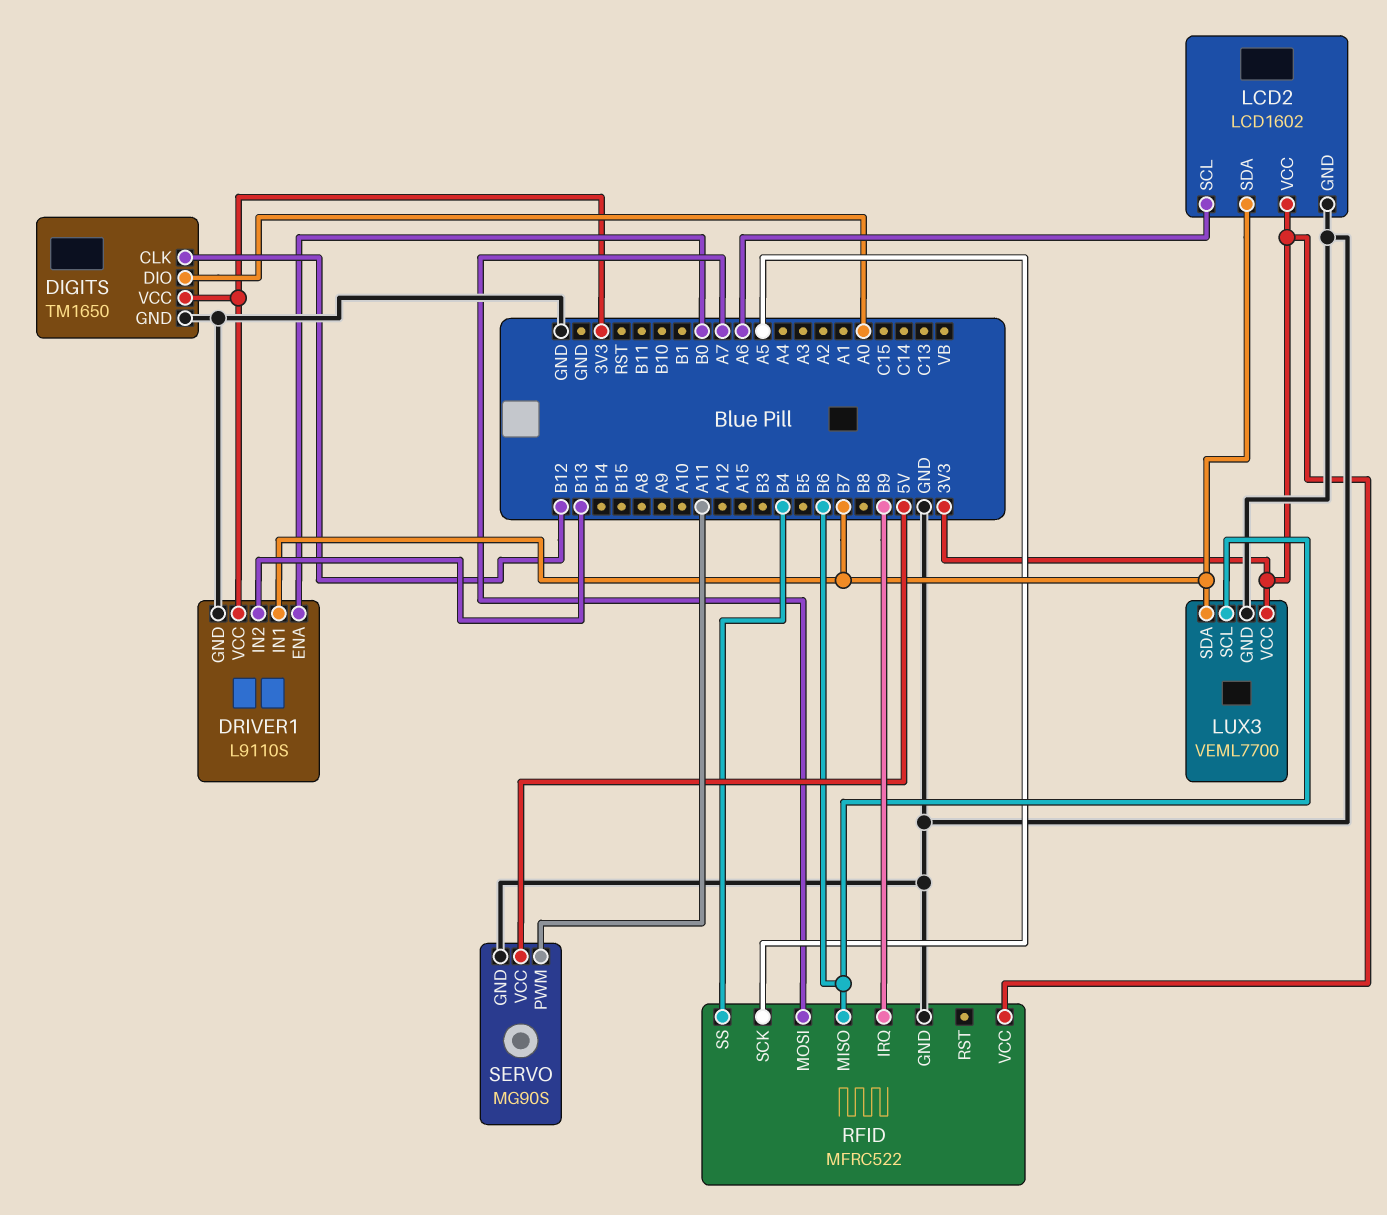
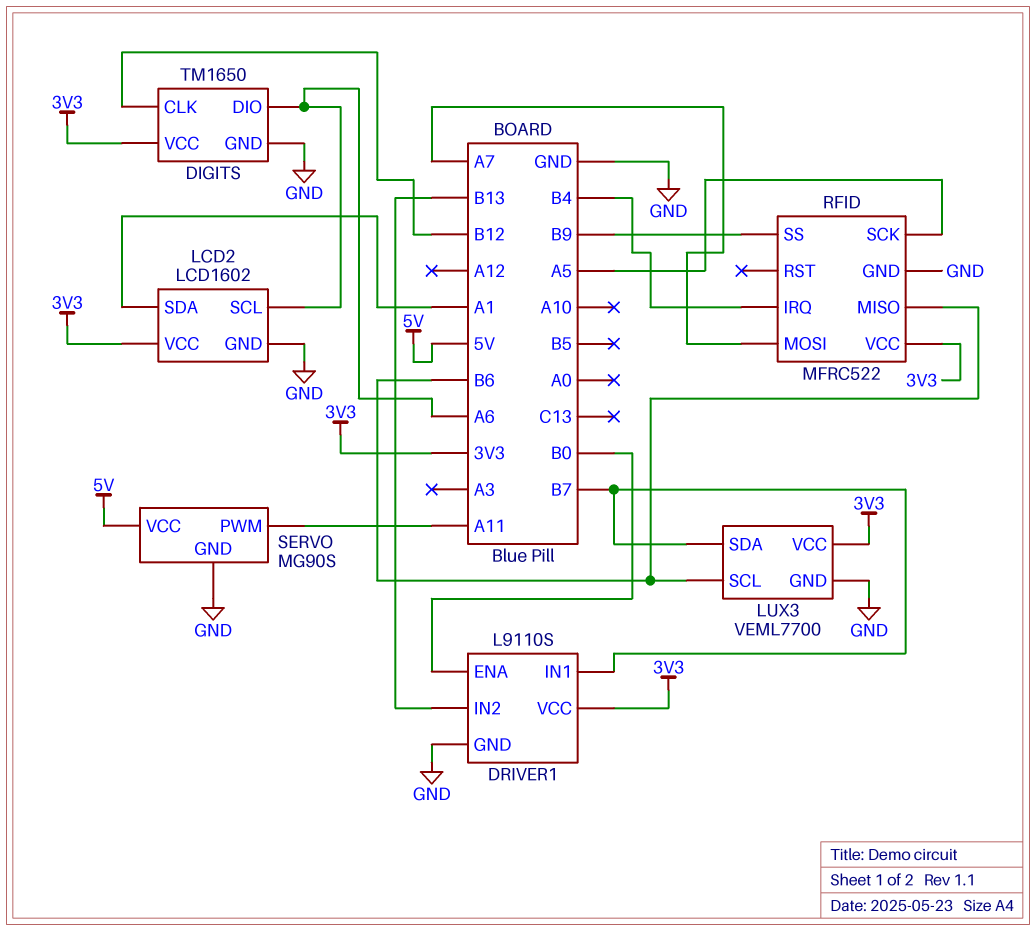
DIGITS pin DIO: A0 -> A6
LCD2 pin SDA: B7 -> A1
RFID pin IRQ: B9 -> B4
RFID pin SS: B4 -> B9

